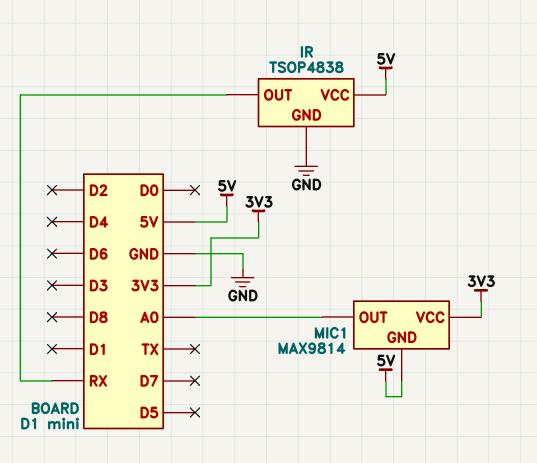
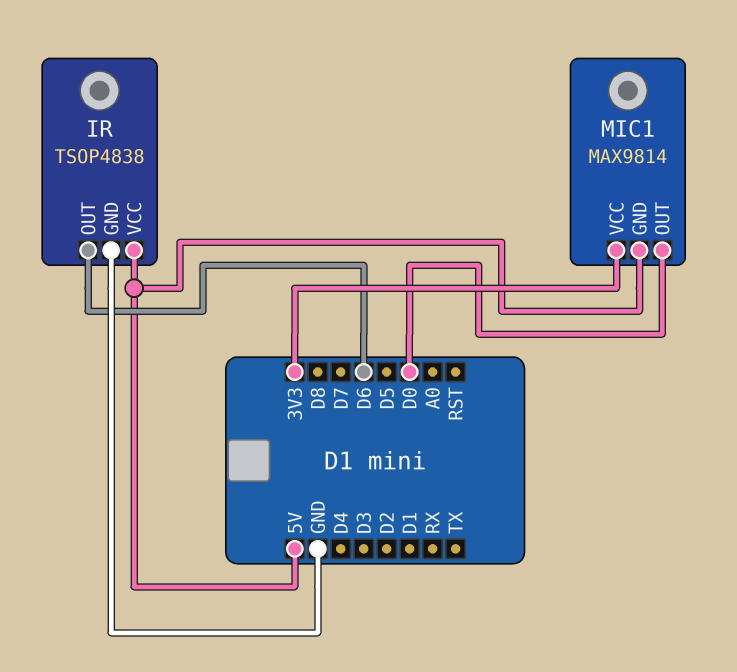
IR pin OUT: RX -> D6
MIC1 pin OUT: A0 -> D0

